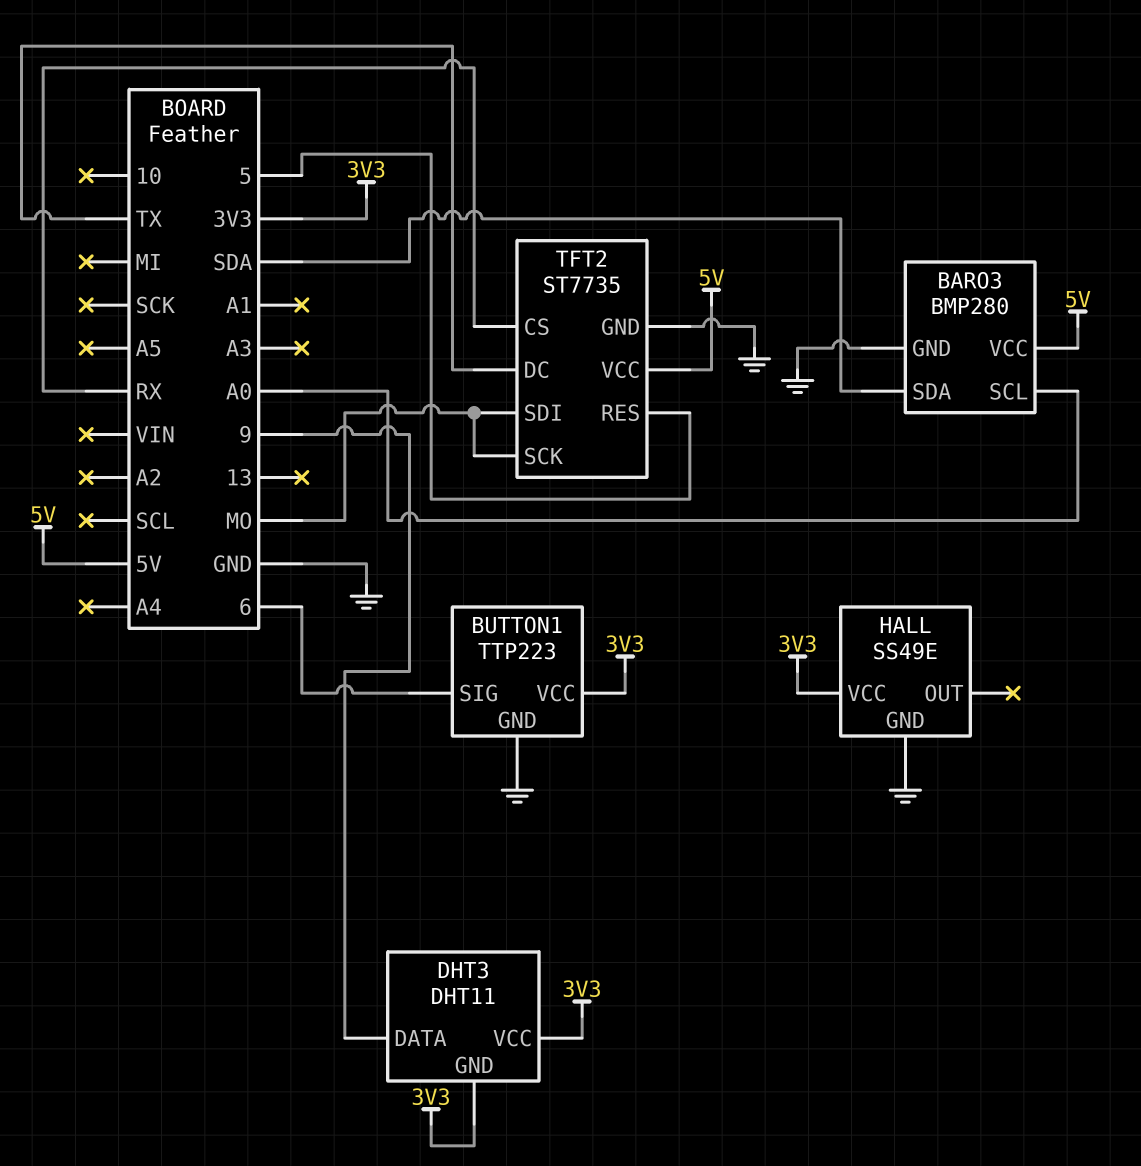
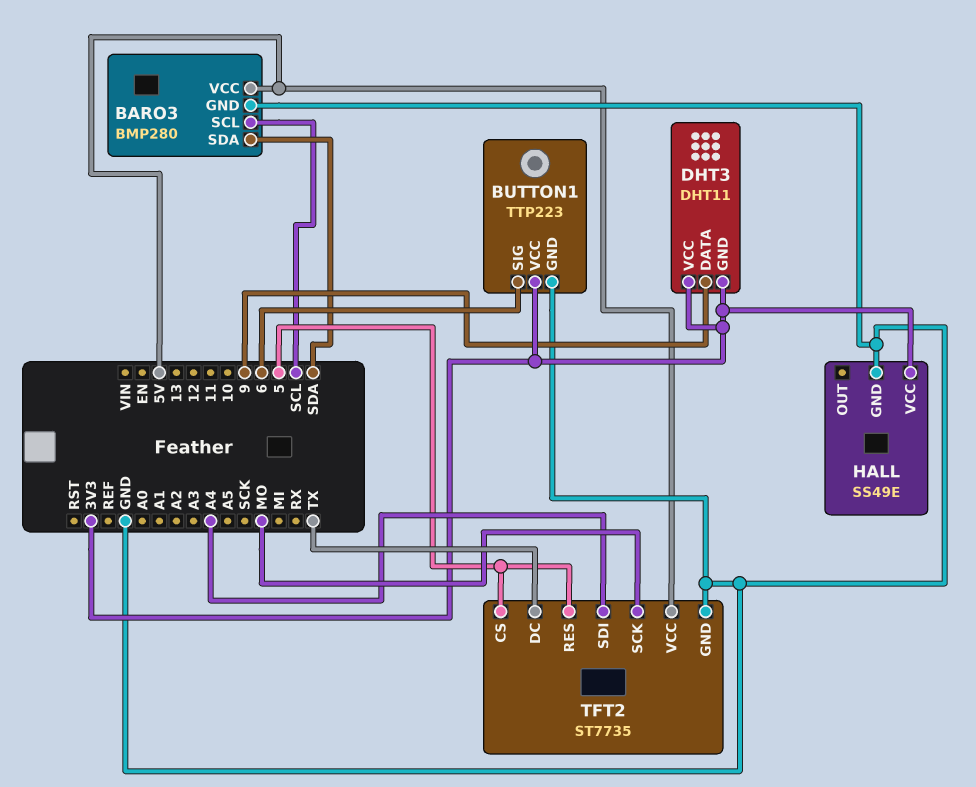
BARO3 pin SCL: A0 -> SCL
TFT2 pin CS: RX -> 5
TFT2 pin SDI: MO -> A4

